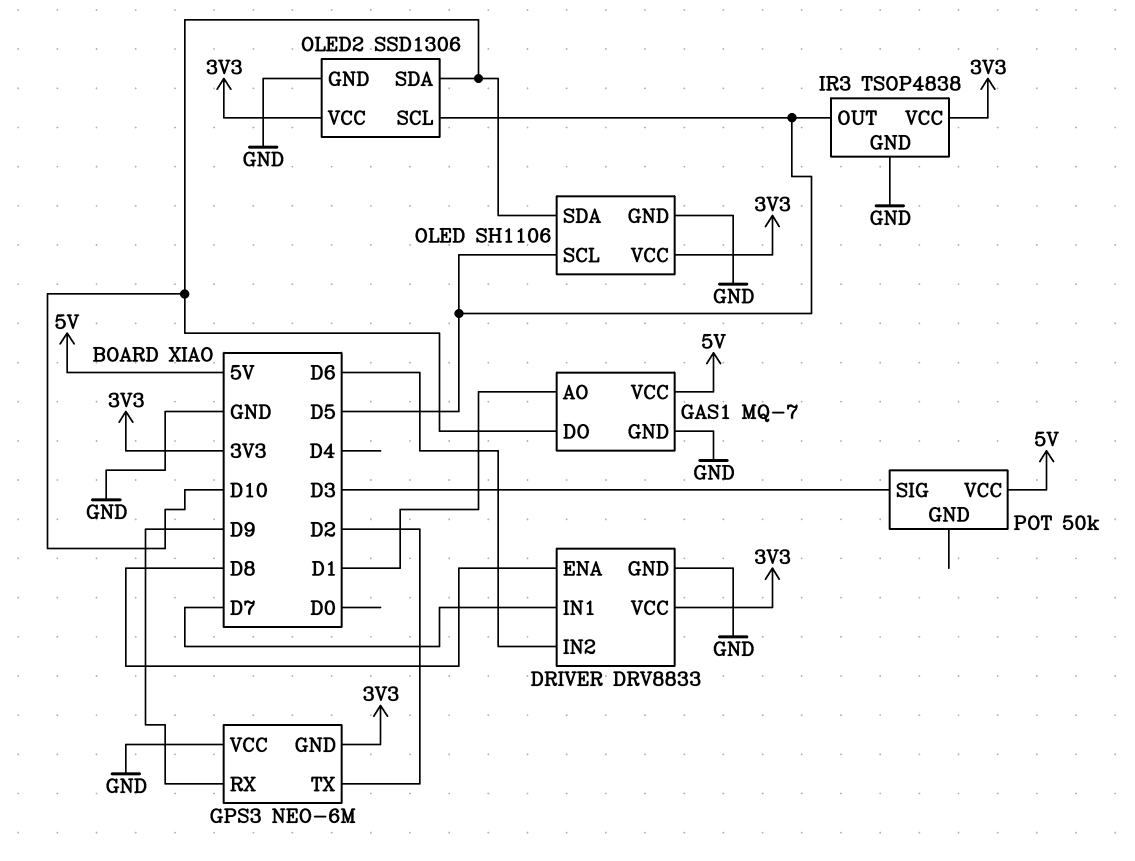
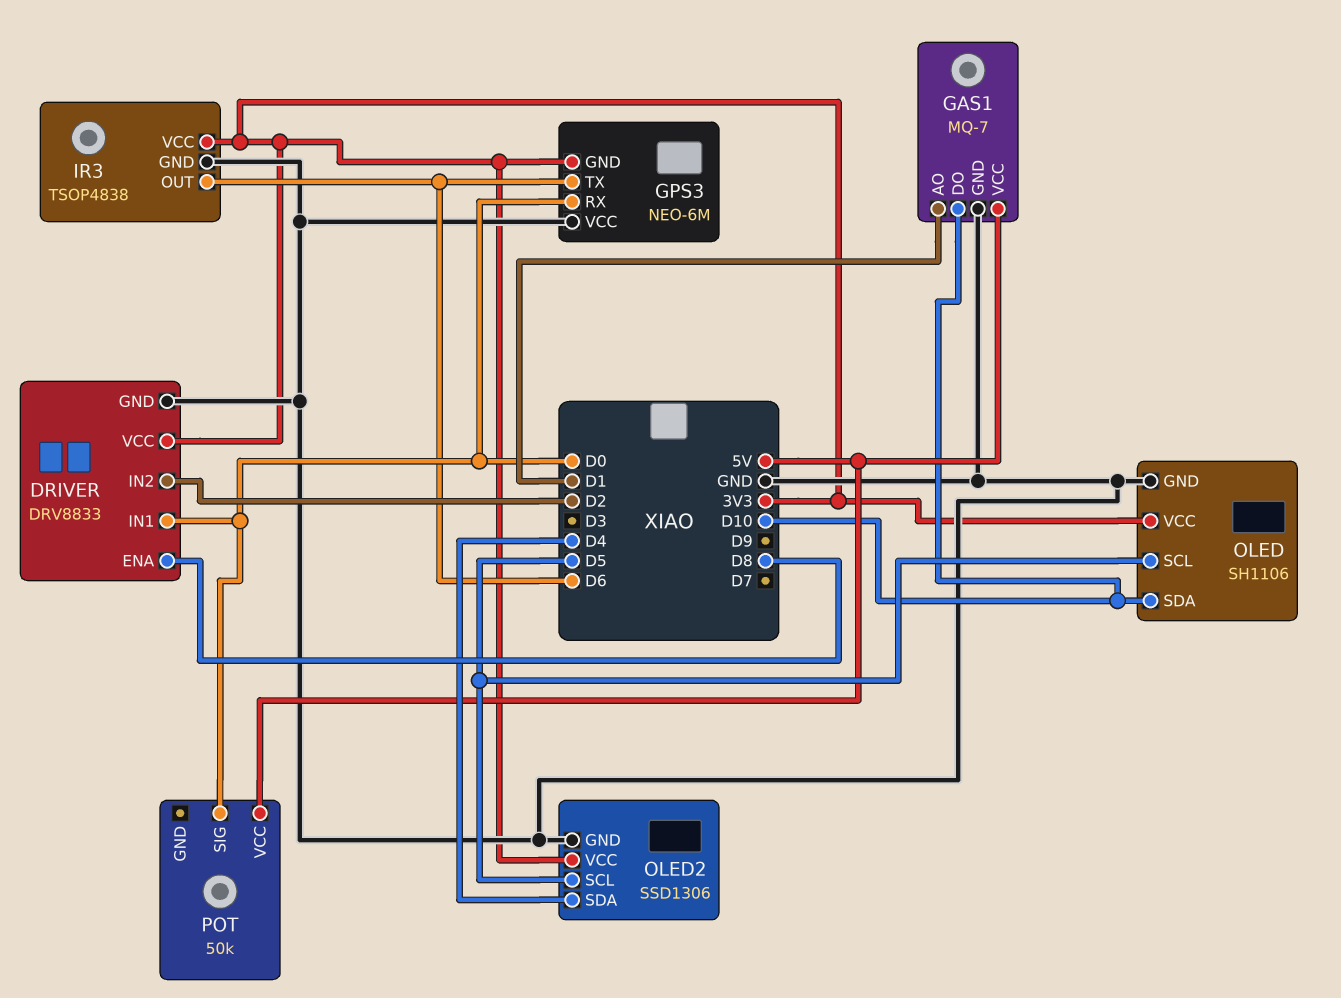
DRIVER pin IN1: D7 -> D0
DRIVER pin IN2: D6 -> D2
GPS3 pin RX: D9 -> D0
GPS3 pin TX: D2 -> D6
IR3 pin OUT: D5 -> D6
OLED2 pin SDA: D10 -> D4
POT pin SIG: D3 -> D0

